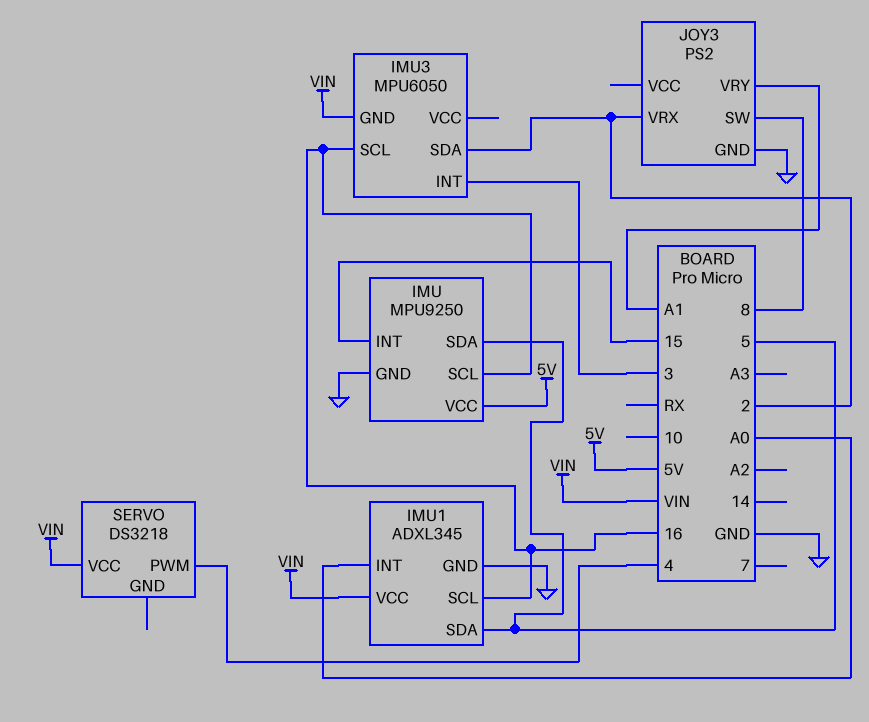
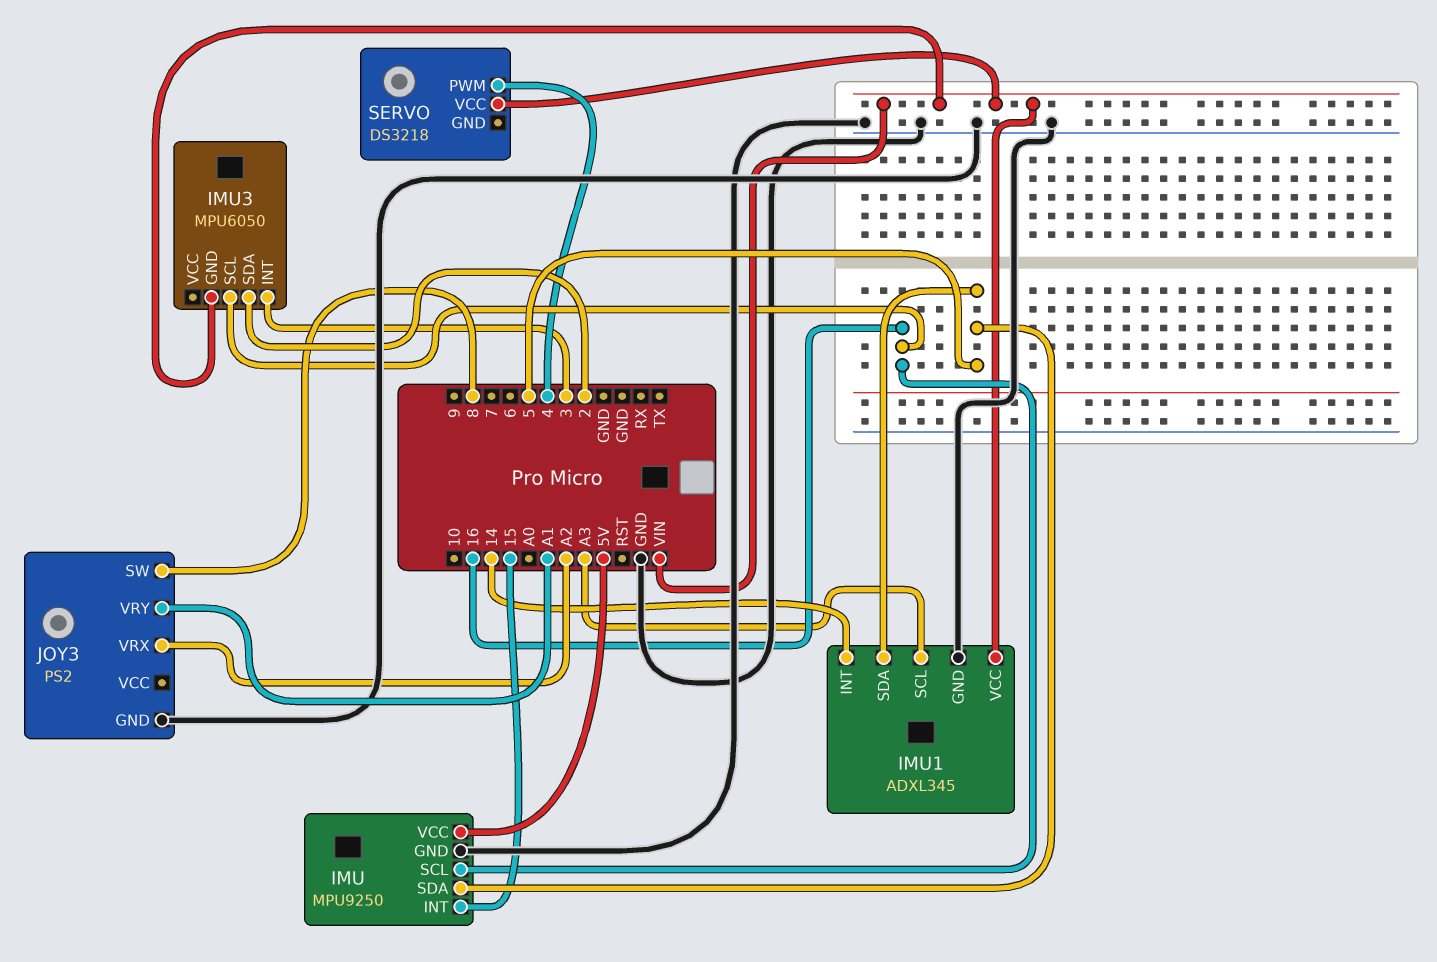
IMU1 pin INT: A0 -> 14
IMU1 pin SCL: 16 -> A3
JOY3 pin VRX: 2 -> A2

